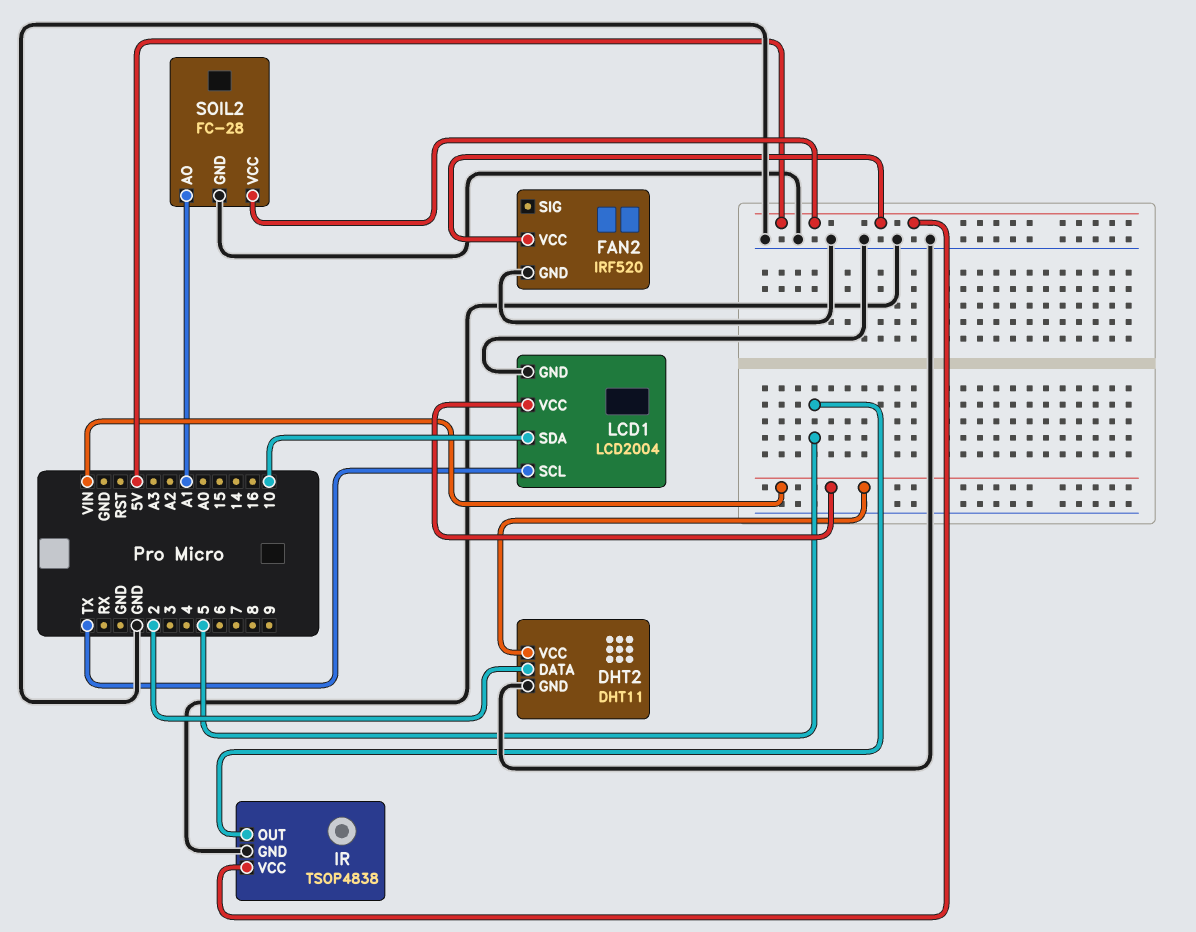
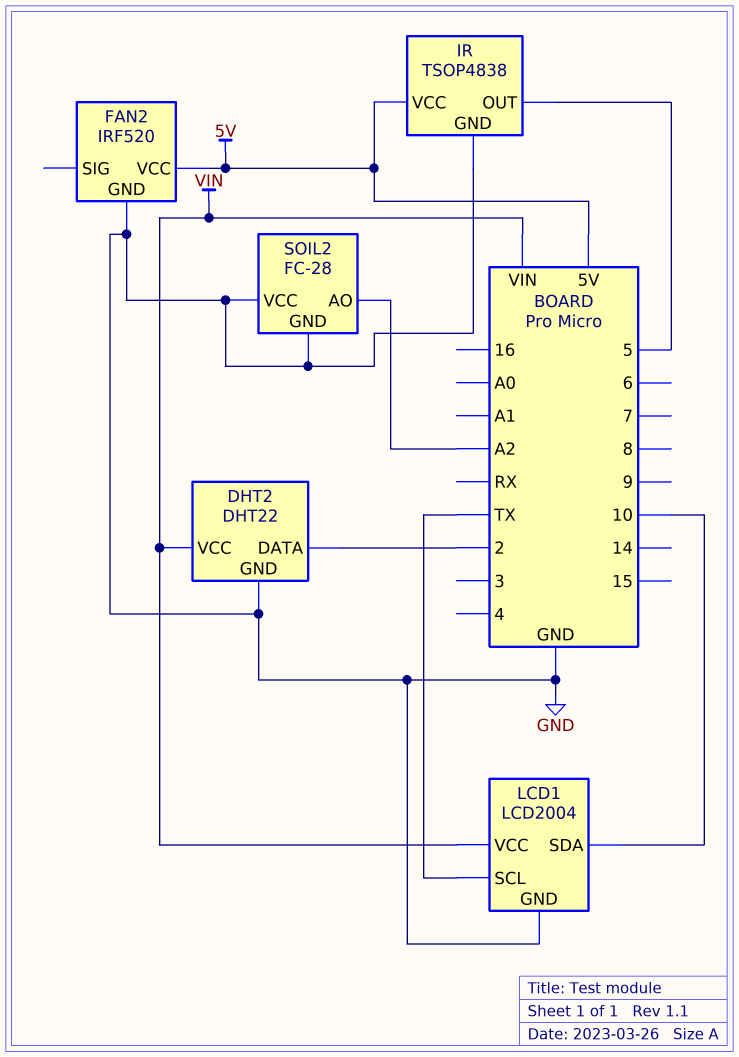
DHT2: DHT11 -> DHT22
SOIL2 pin AO: A1 -> A2
SOIL2 pin VCC: 5V -> GND

